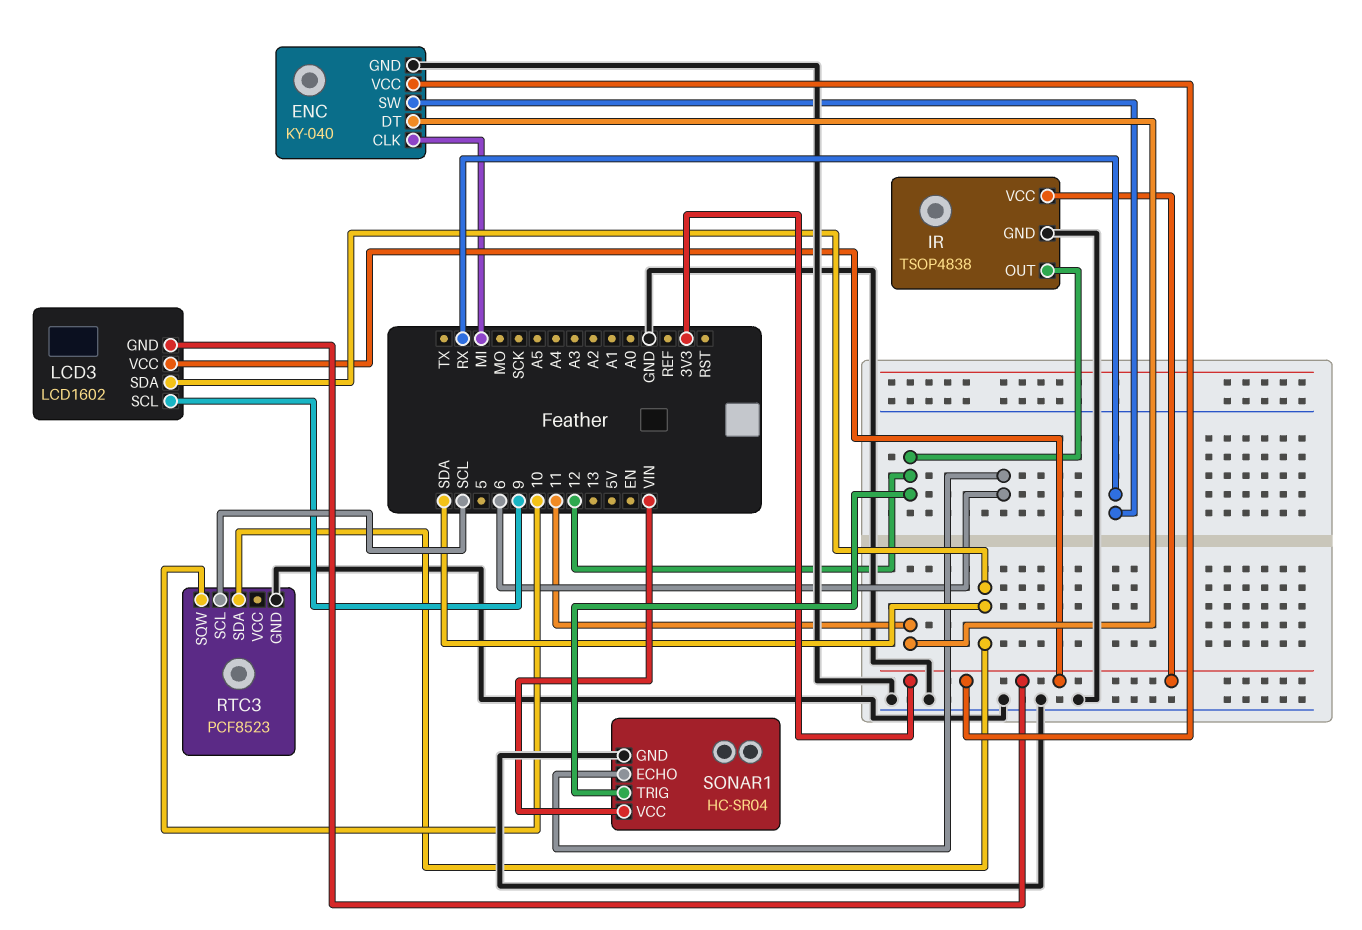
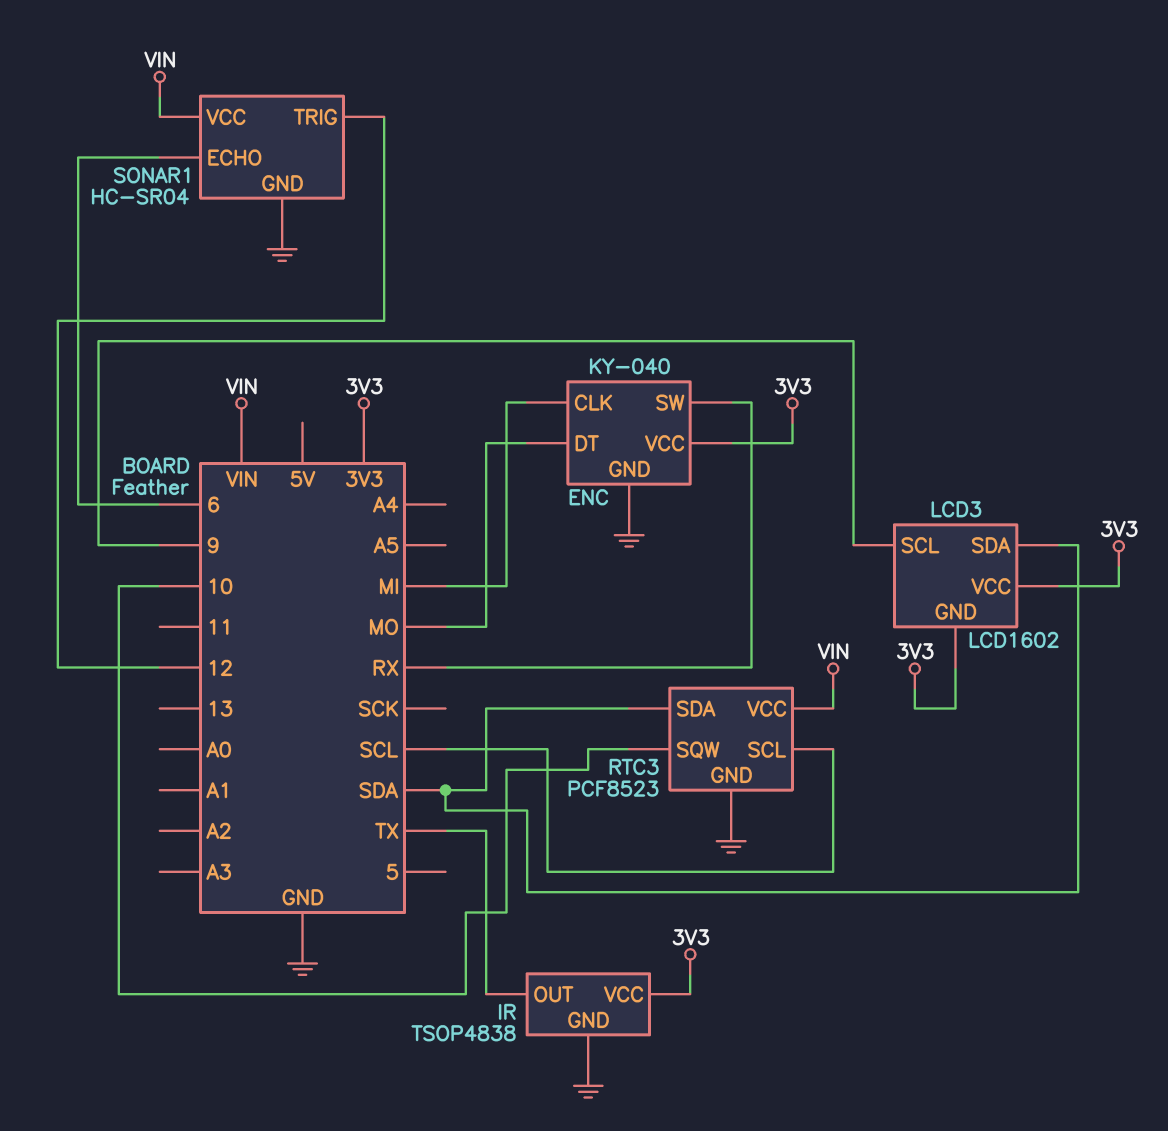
ENC pin DT: 11 -> MO
IR pin OUT: 12 -> TX
RTC3 pin VCC: none -> VIN

